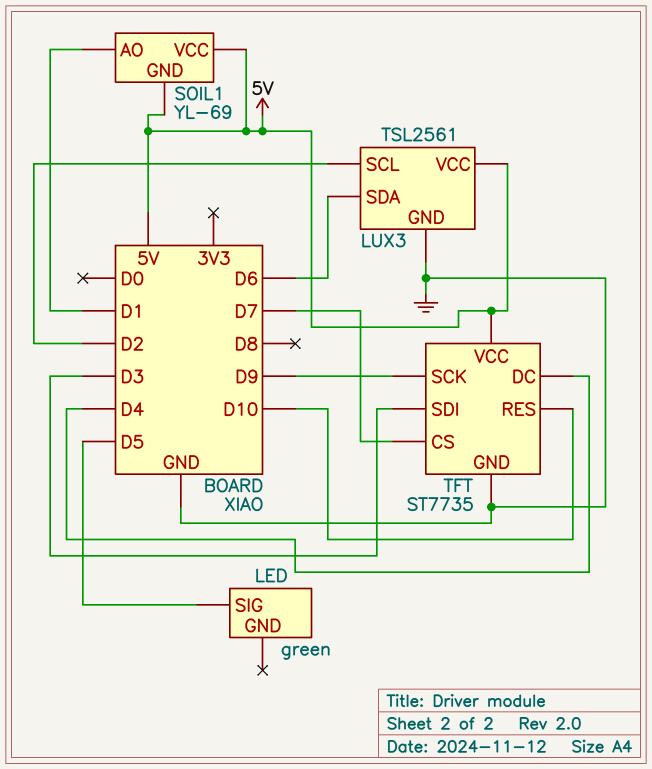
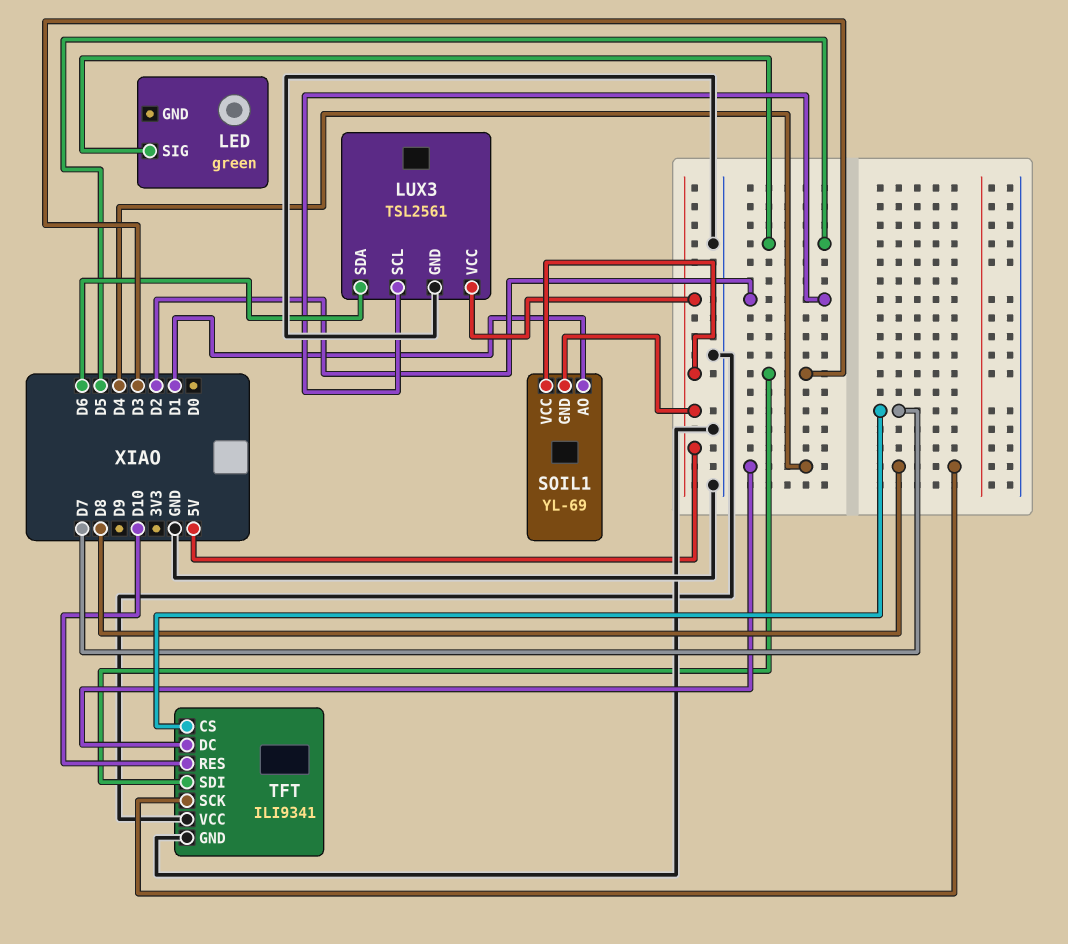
TFT: ST7735 -> ILI9341
TFT pin SCK: D9 -> D8
TFT pin VCC: 5V -> GND

